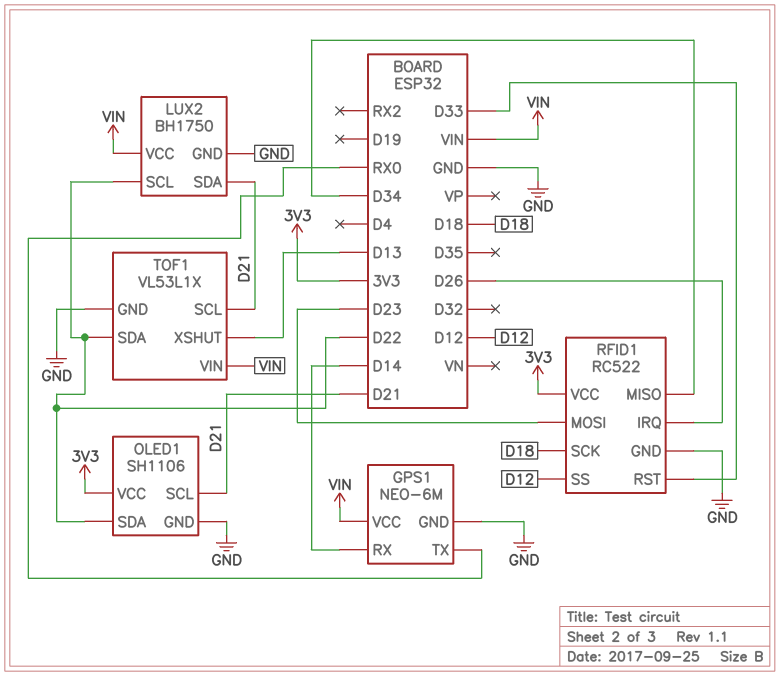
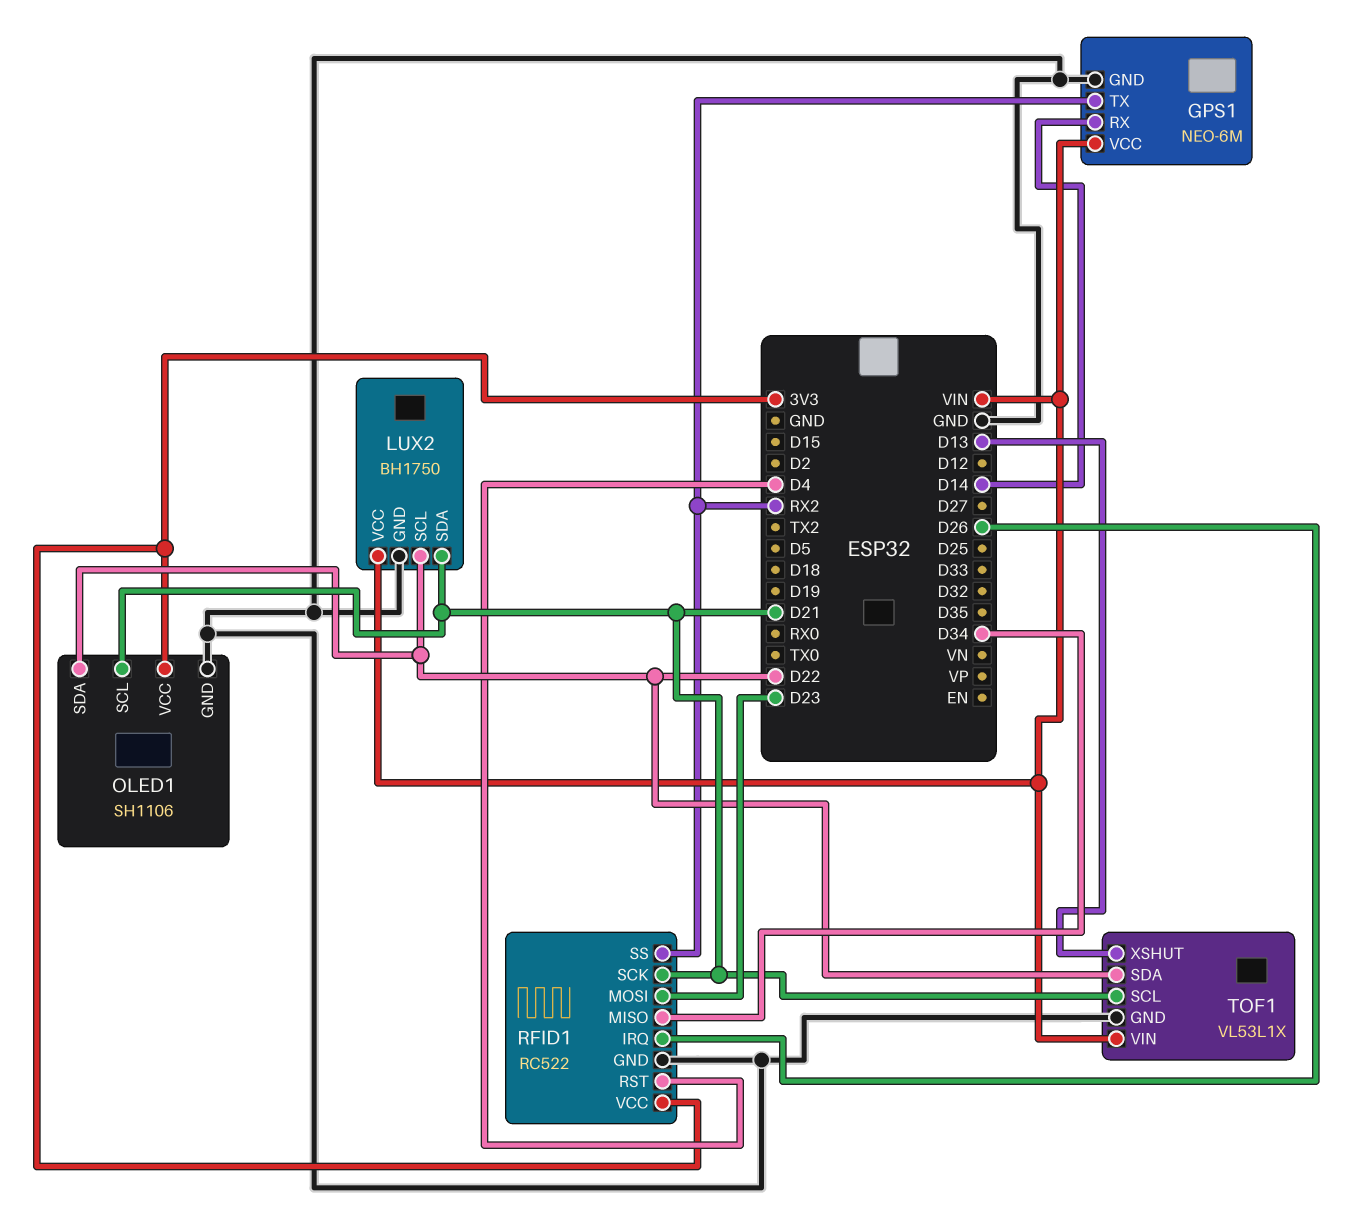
GPS1 pin TX: RX0 -> RX2
RFID1 pin RST: D33 -> D4
RFID1 pin SCK: D18 -> D21
RFID1 pin SS: D12 -> RX2

